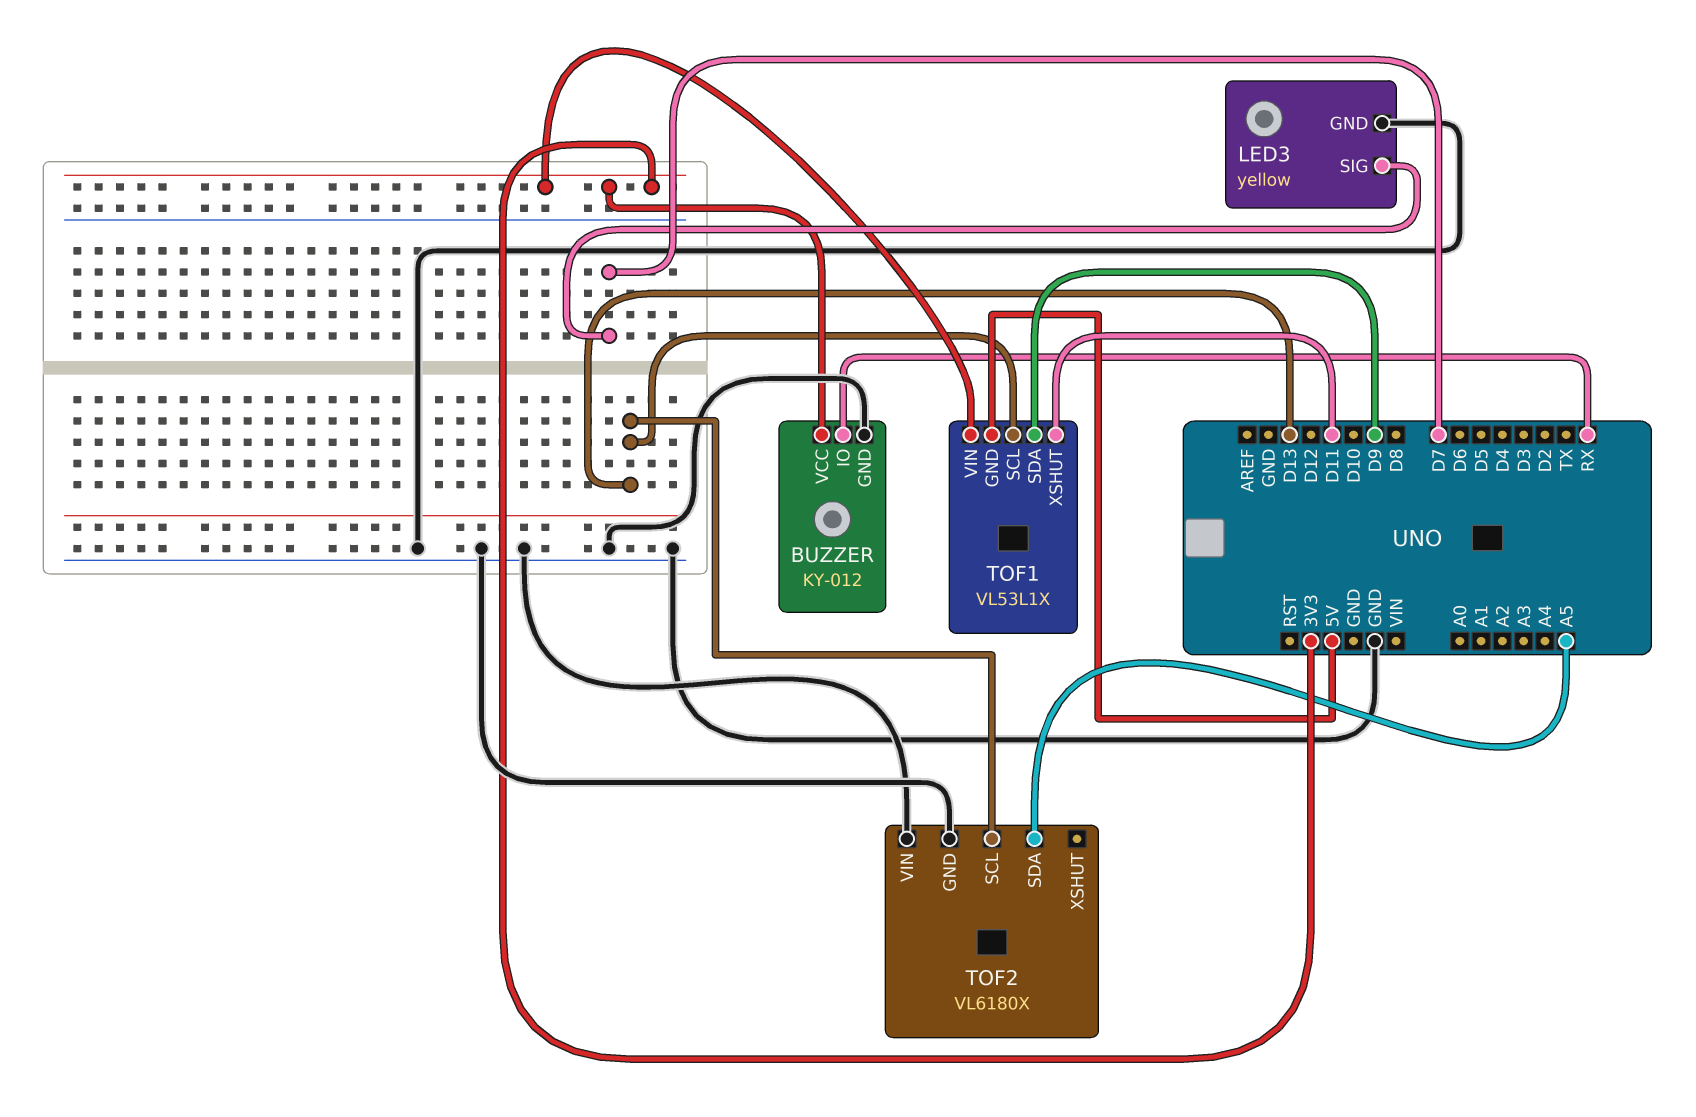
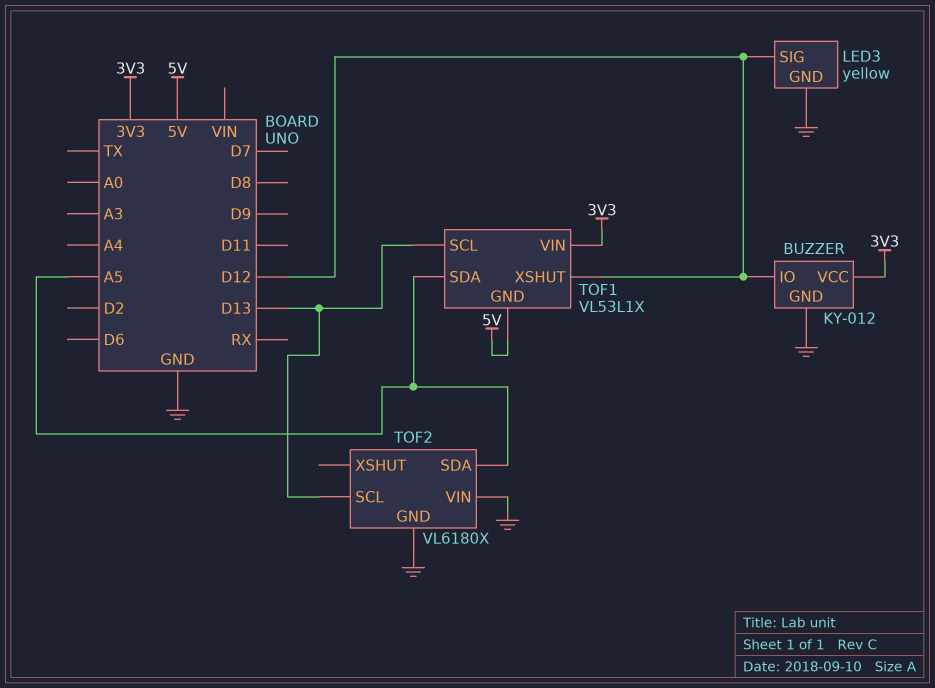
BUZZER pin IO: RX -> D12
LED3 pin SIG: D7 -> D12
TOF1 pin SDA: D9 -> A5
TOF1 pin XSHUT: D11 -> D12

